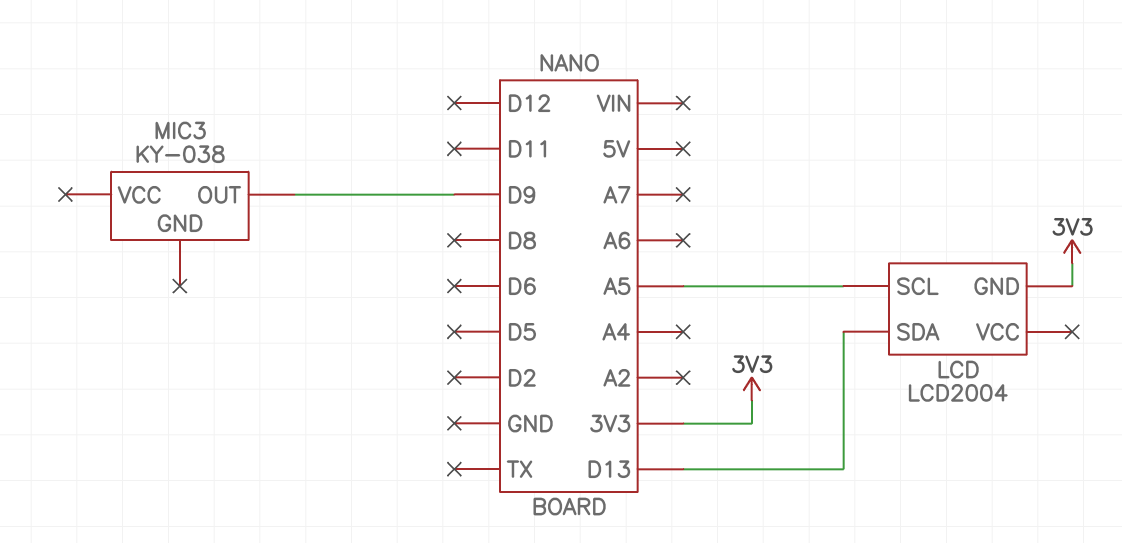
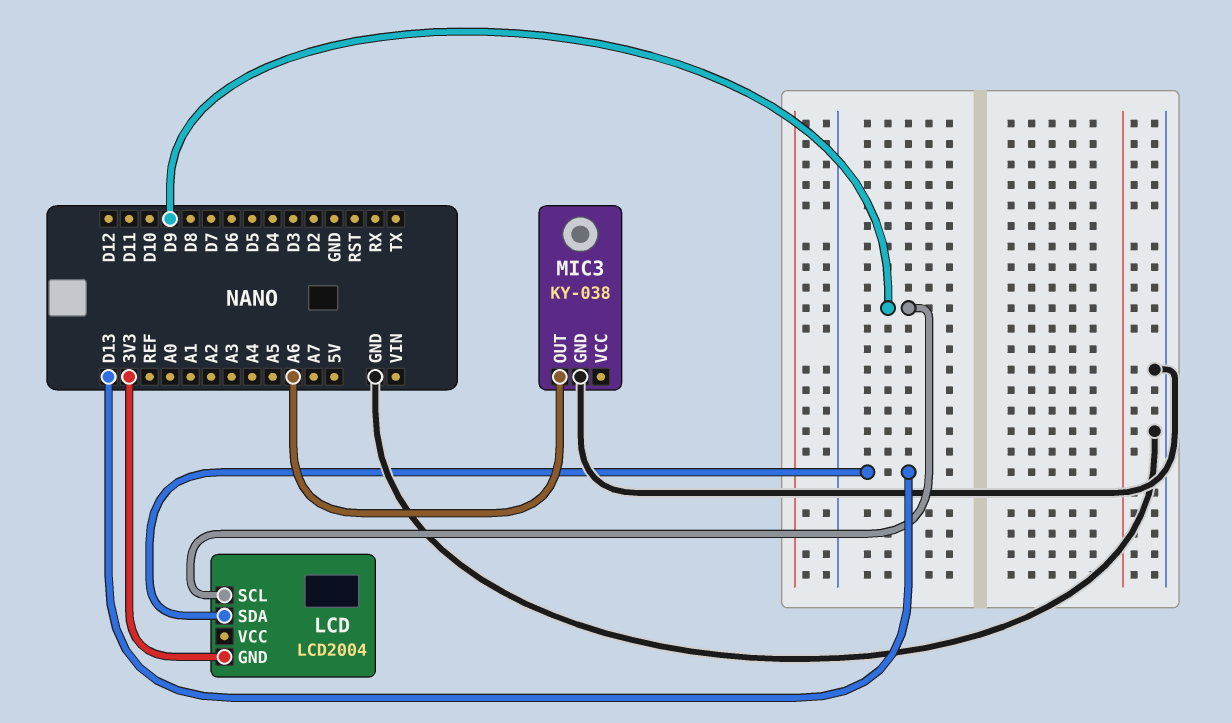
LCD pin SCL: A5 -> D9
MIC3 pin GND: none -> GND
MIC3 pin OUT: D9 -> A6

